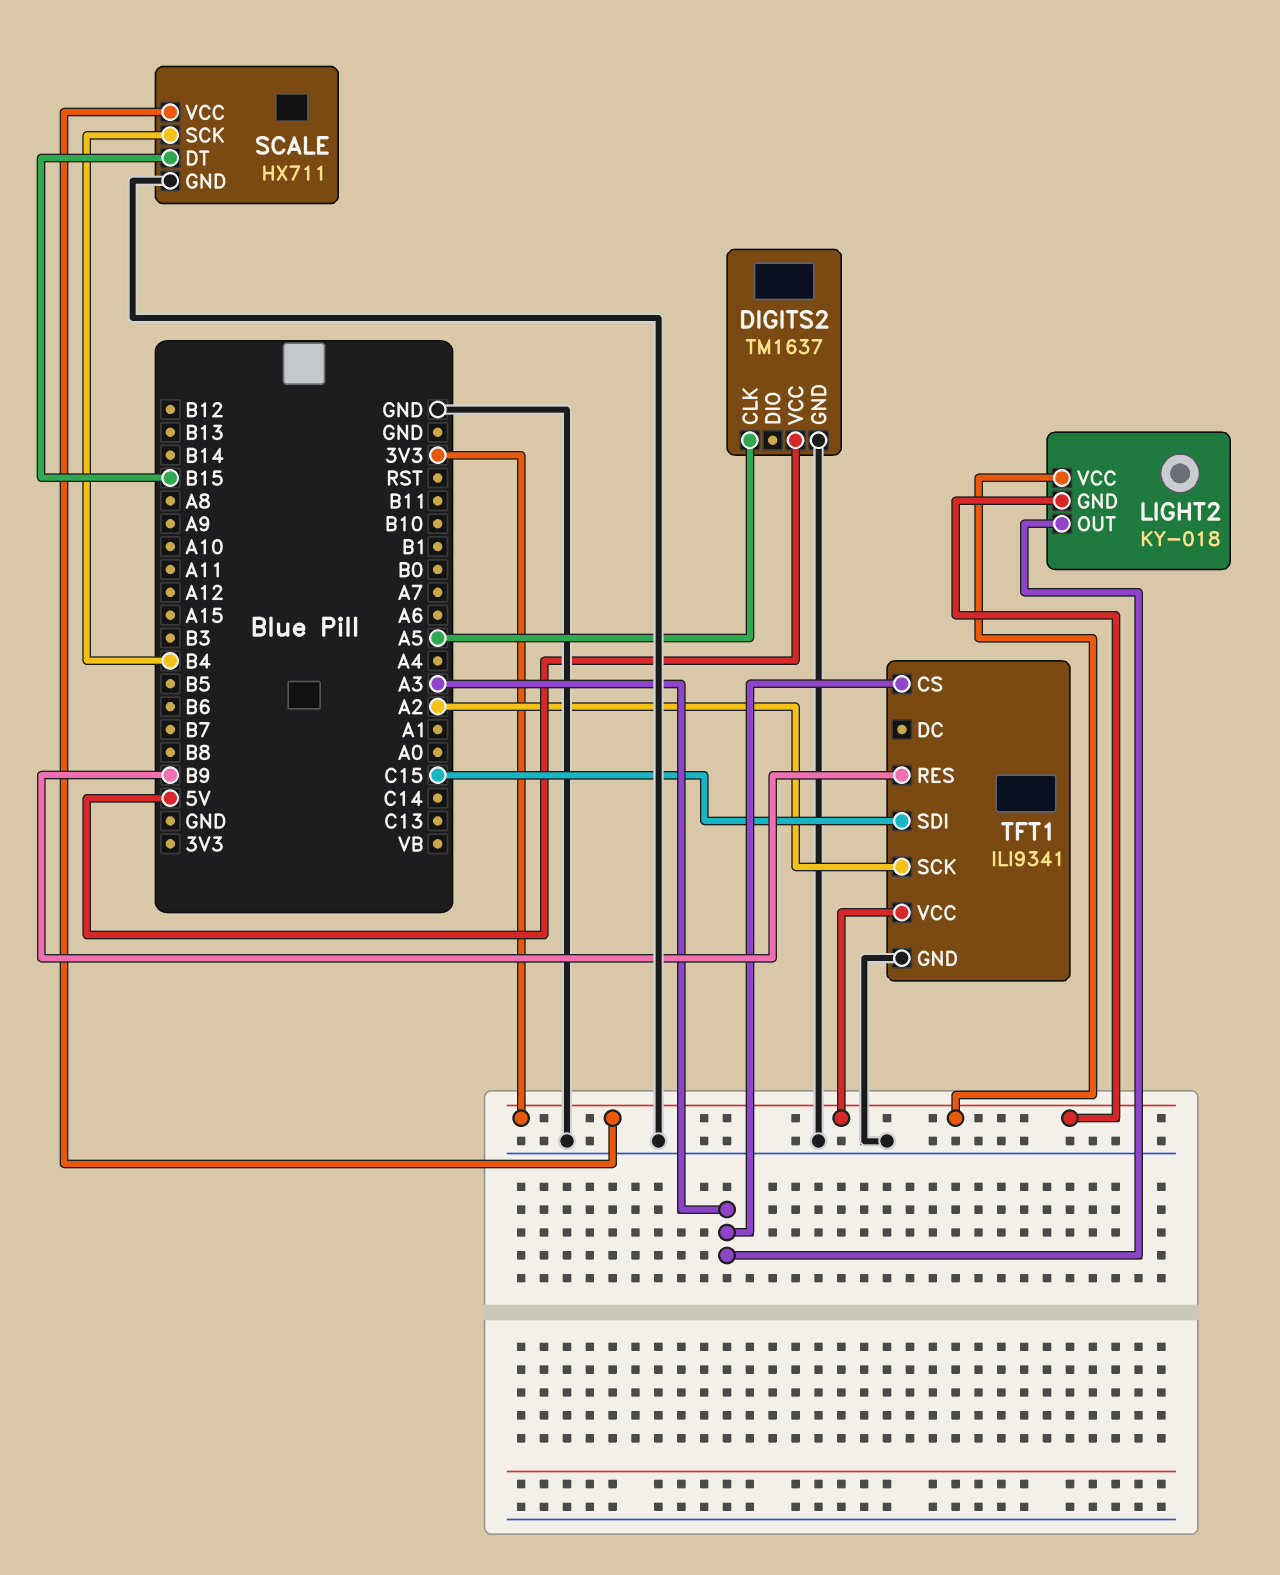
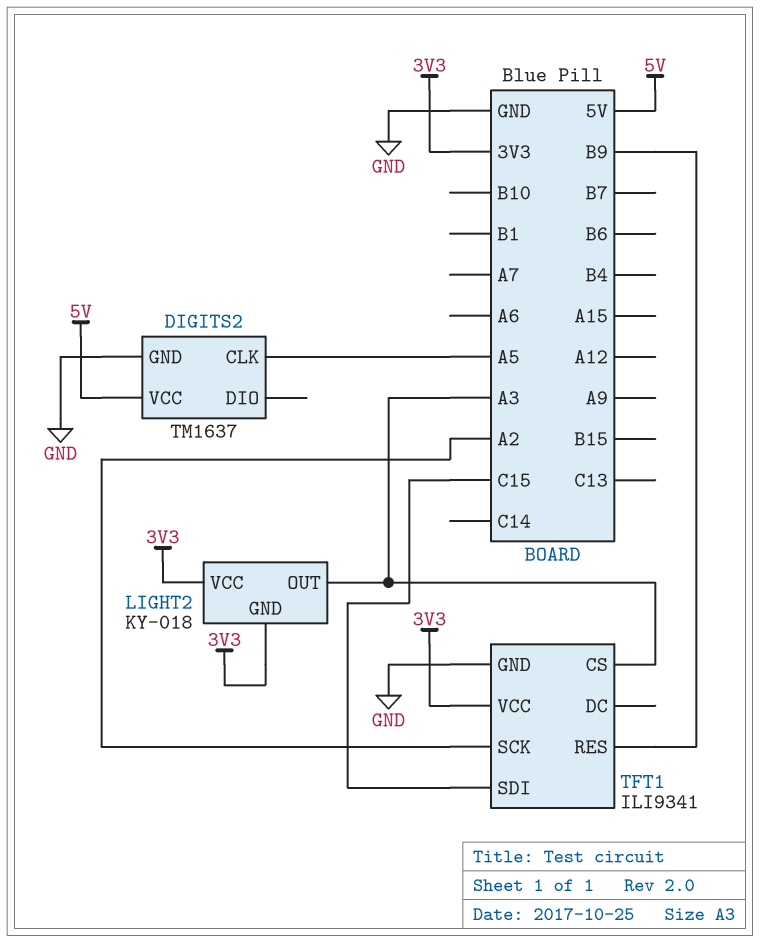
SCALE: HX711 -> none
SCALE pin DT: B15 -> none
SCALE pin GND: GND -> none
SCALE pin SCK: B4 -> none
SCALE pin VCC: 3V3 -> none

